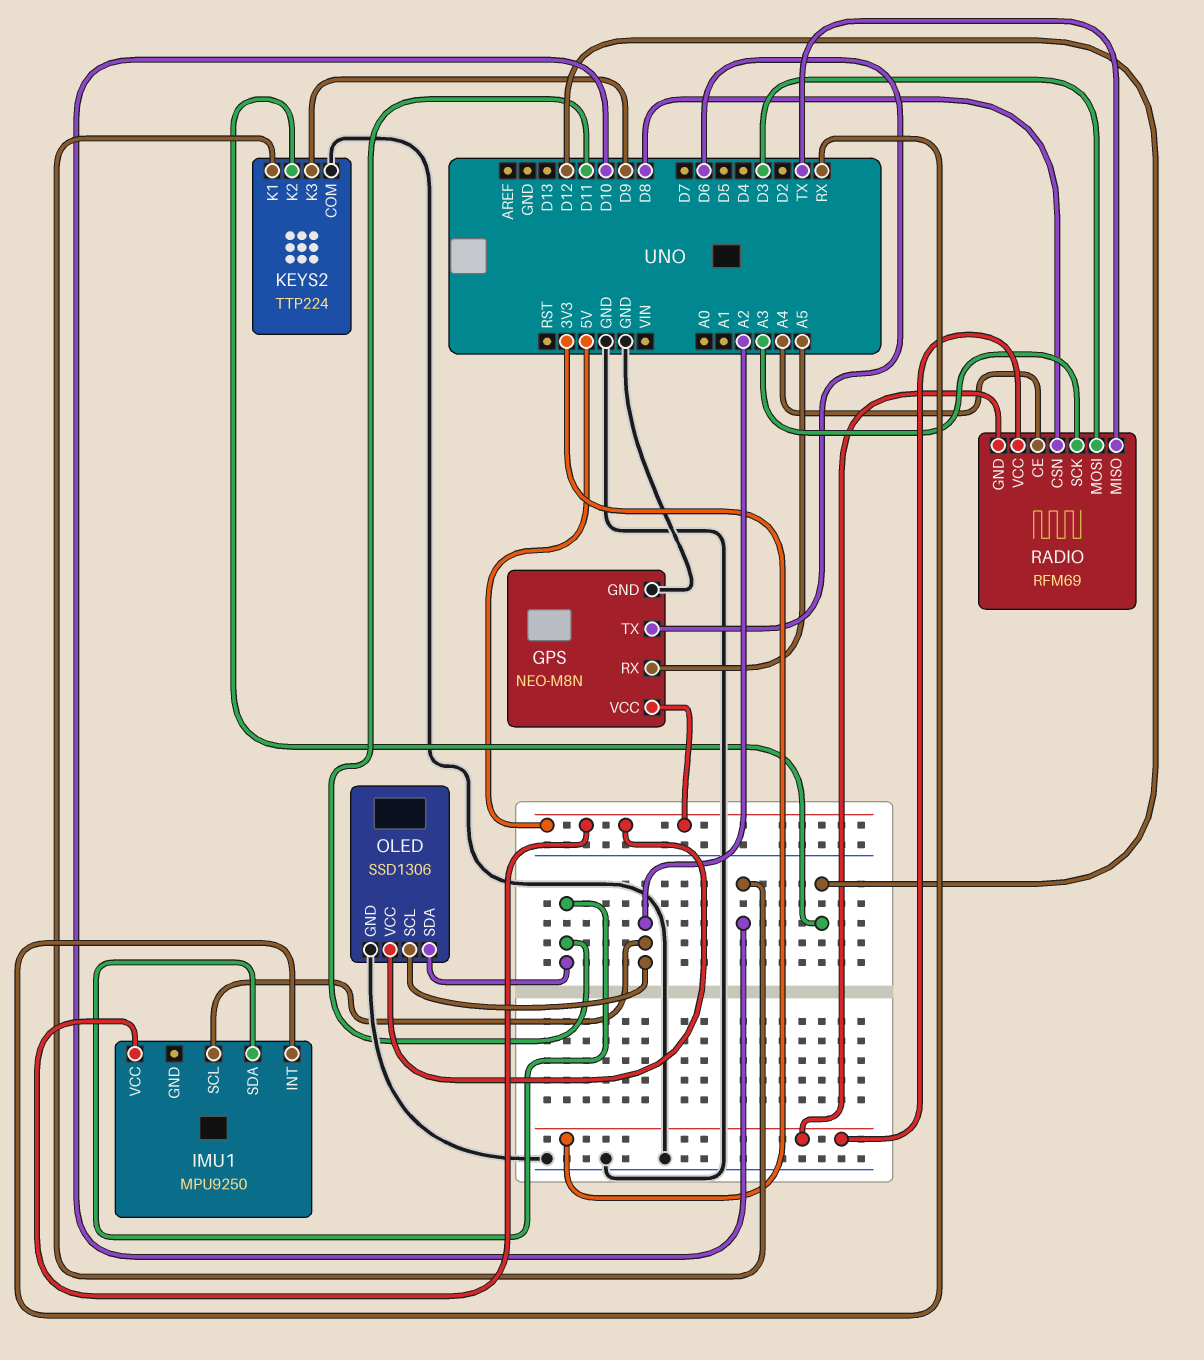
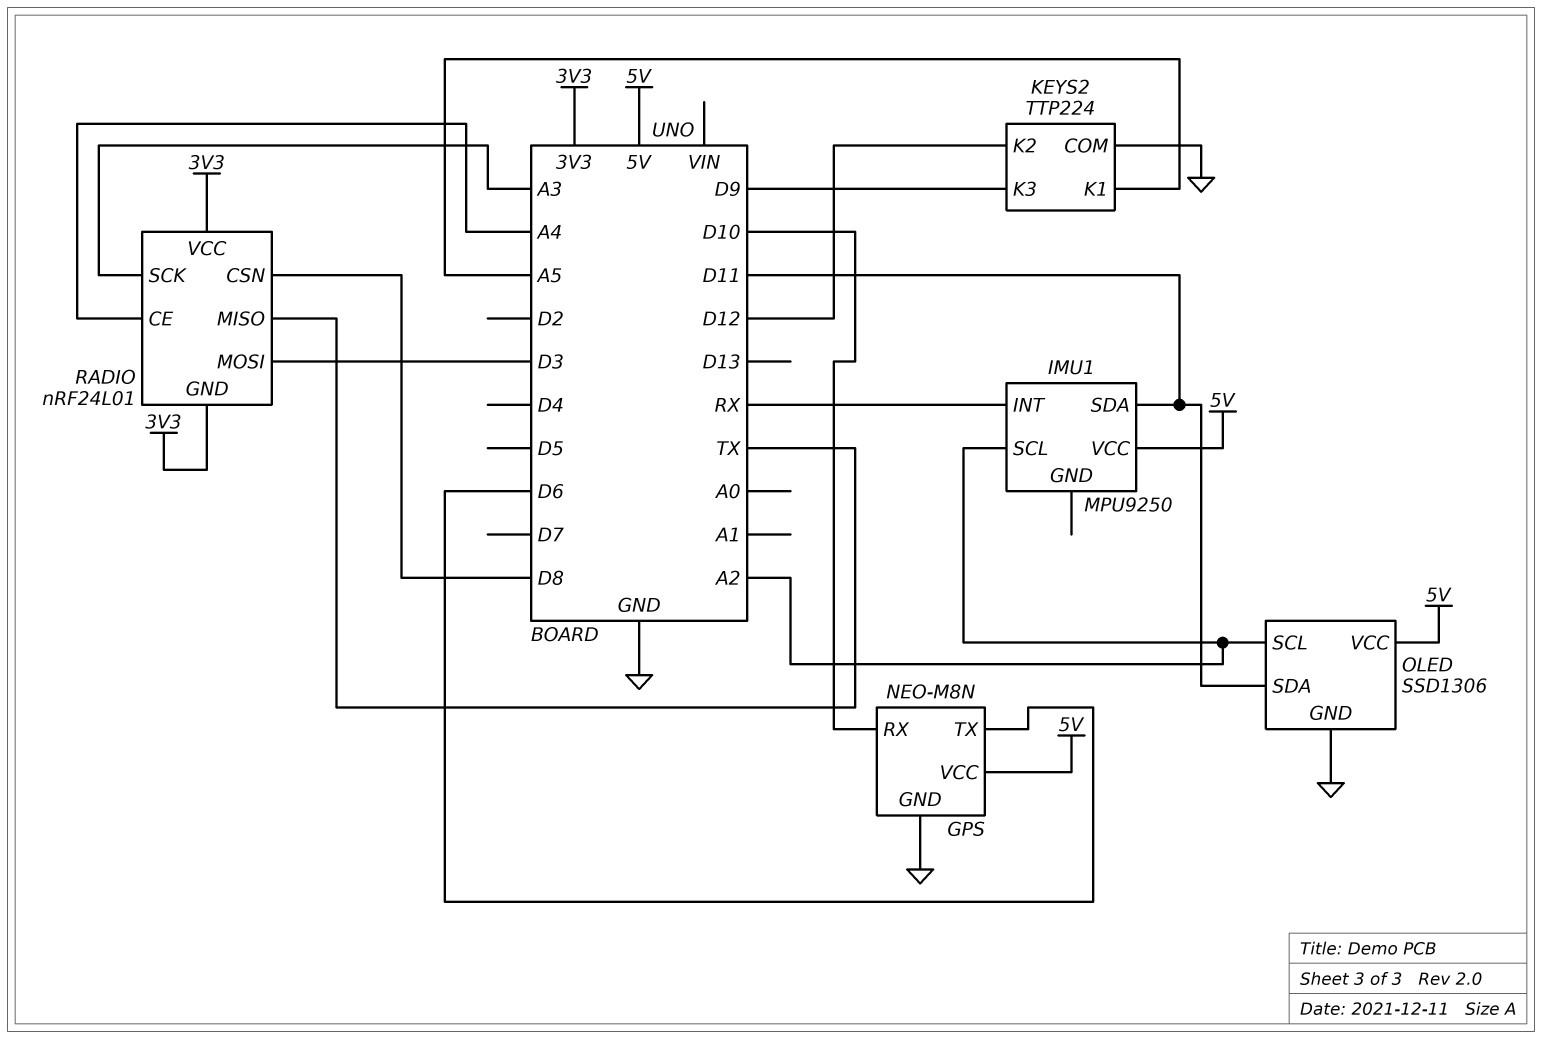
GPS pin RX: A5 -> D10
KEYS2 pin K1: D10 -> A5
RADIO: RFM69 -> nRF24L01

